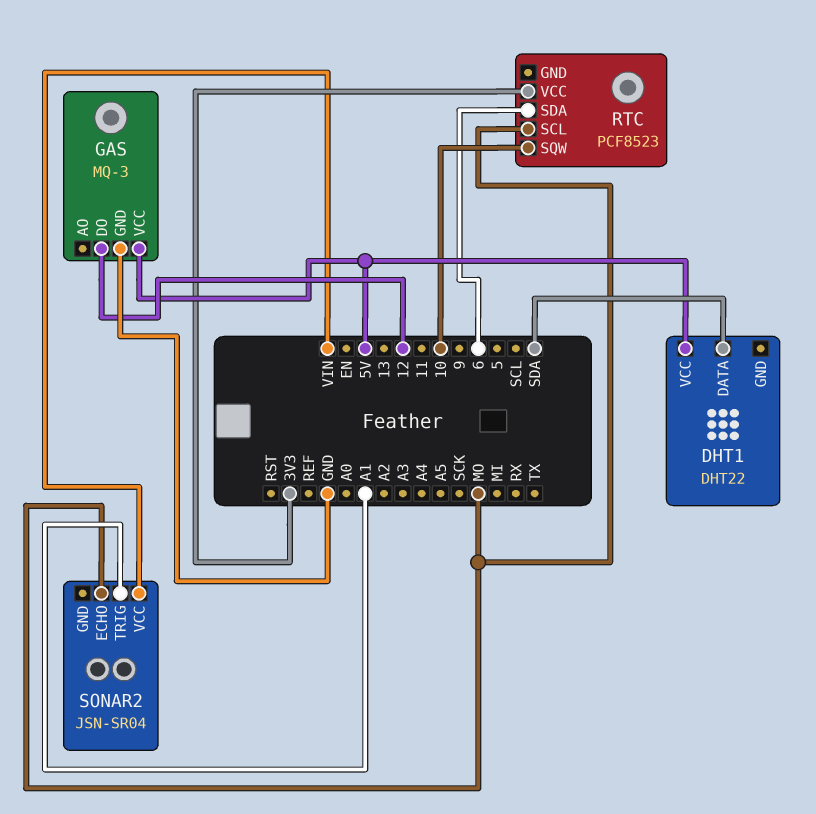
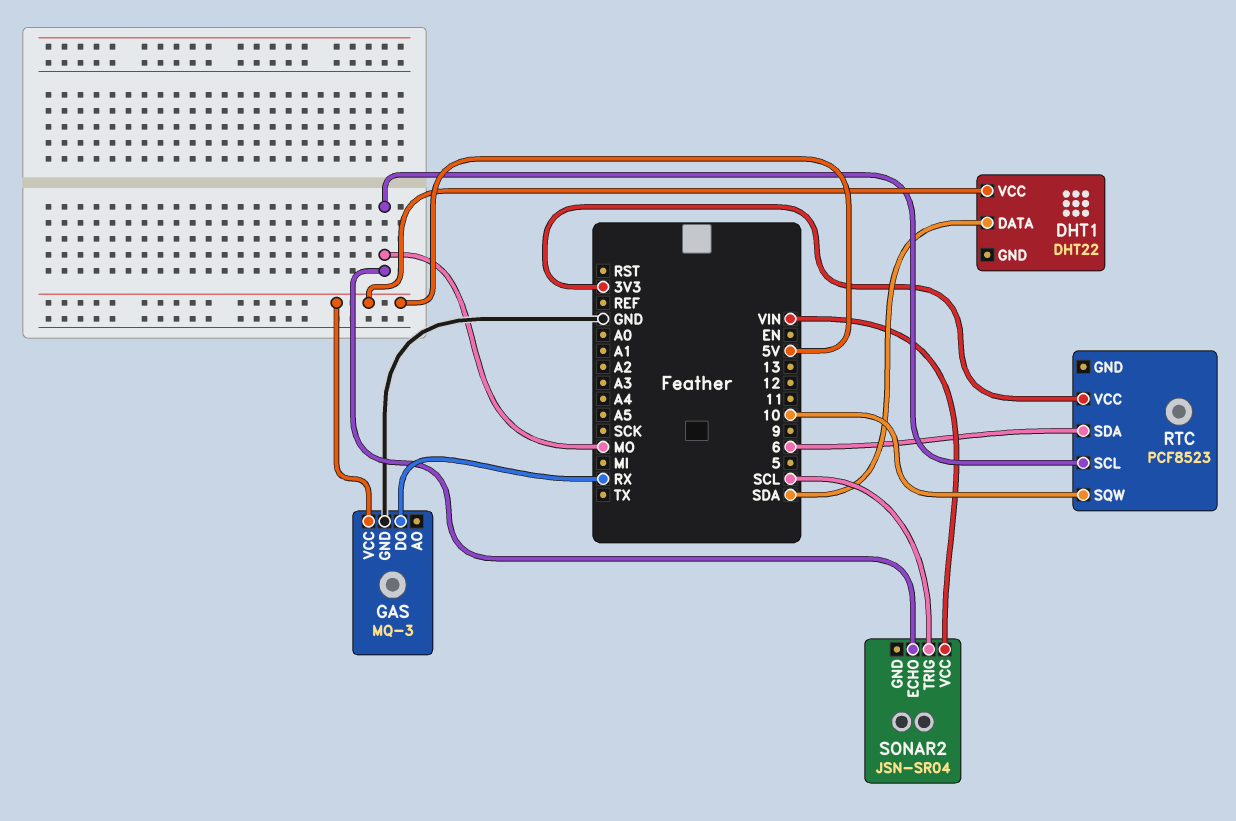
GAS pin DO: 12 -> RX
SONAR2 pin TRIG: A1 -> SCL

